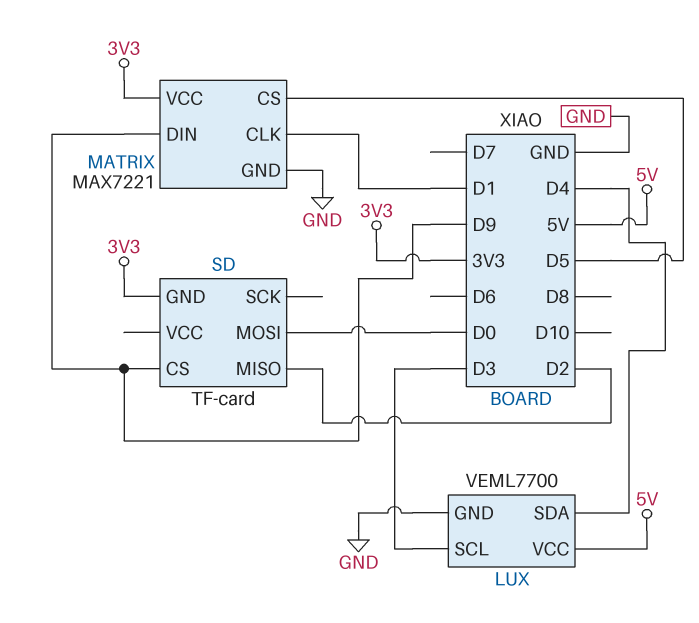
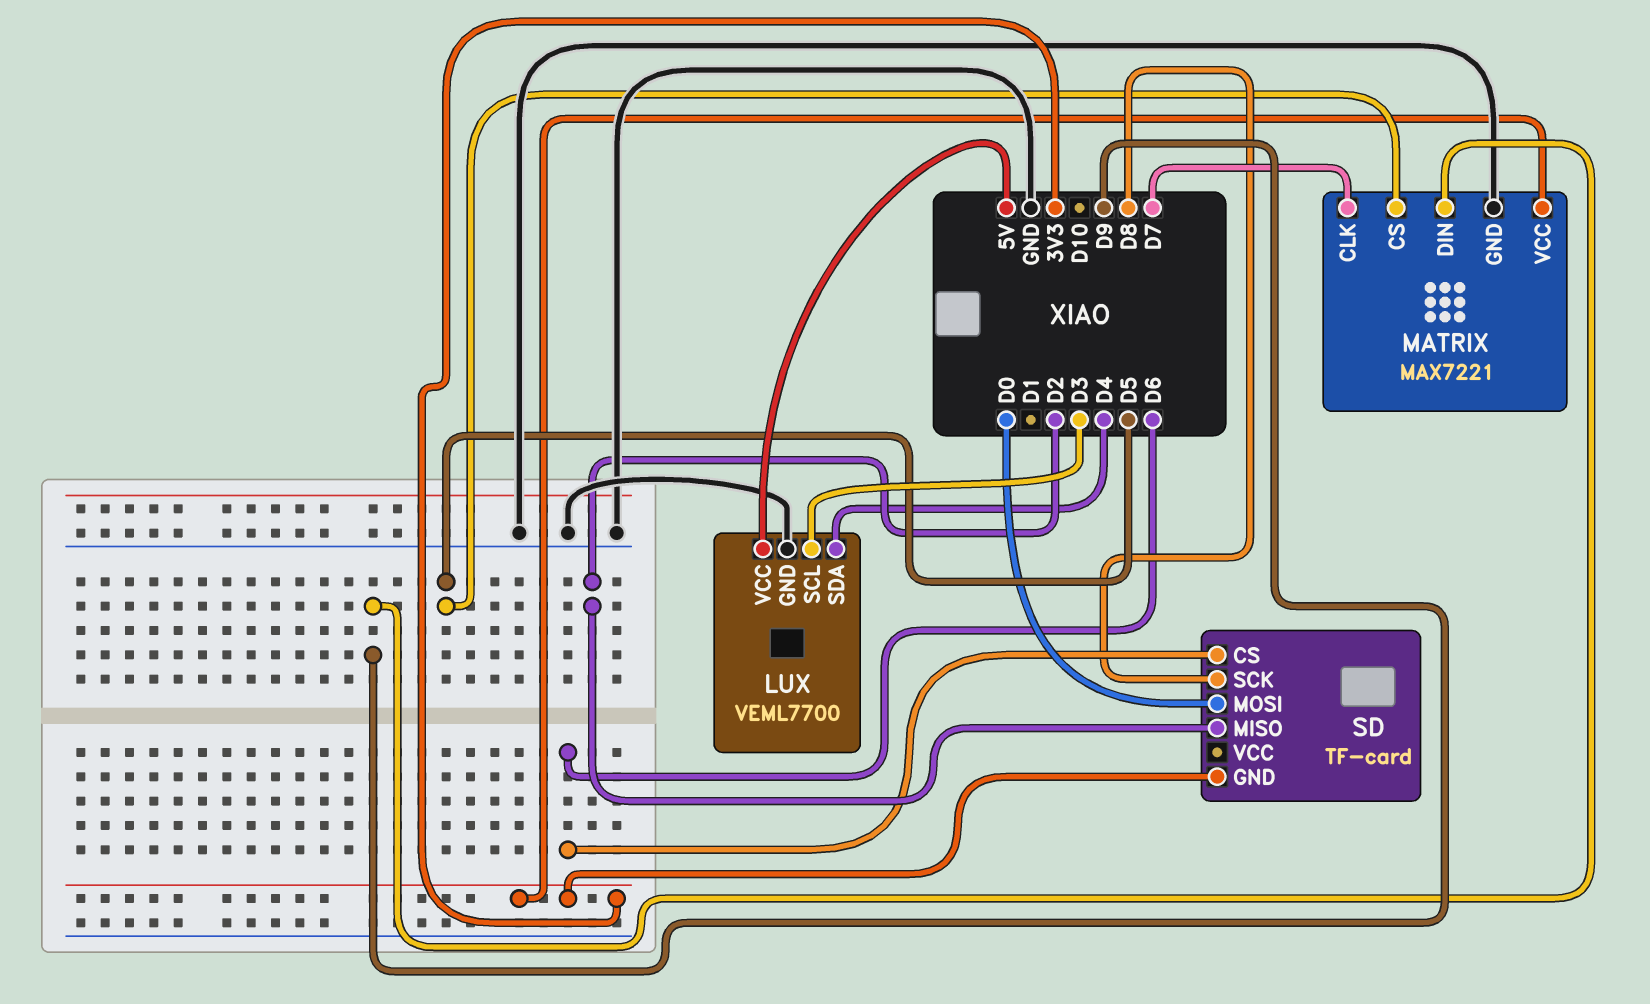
MATRIX pin CLK: D1 -> D7
SD pin CS: D9 -> D6
SD pin SCK: none -> D8

